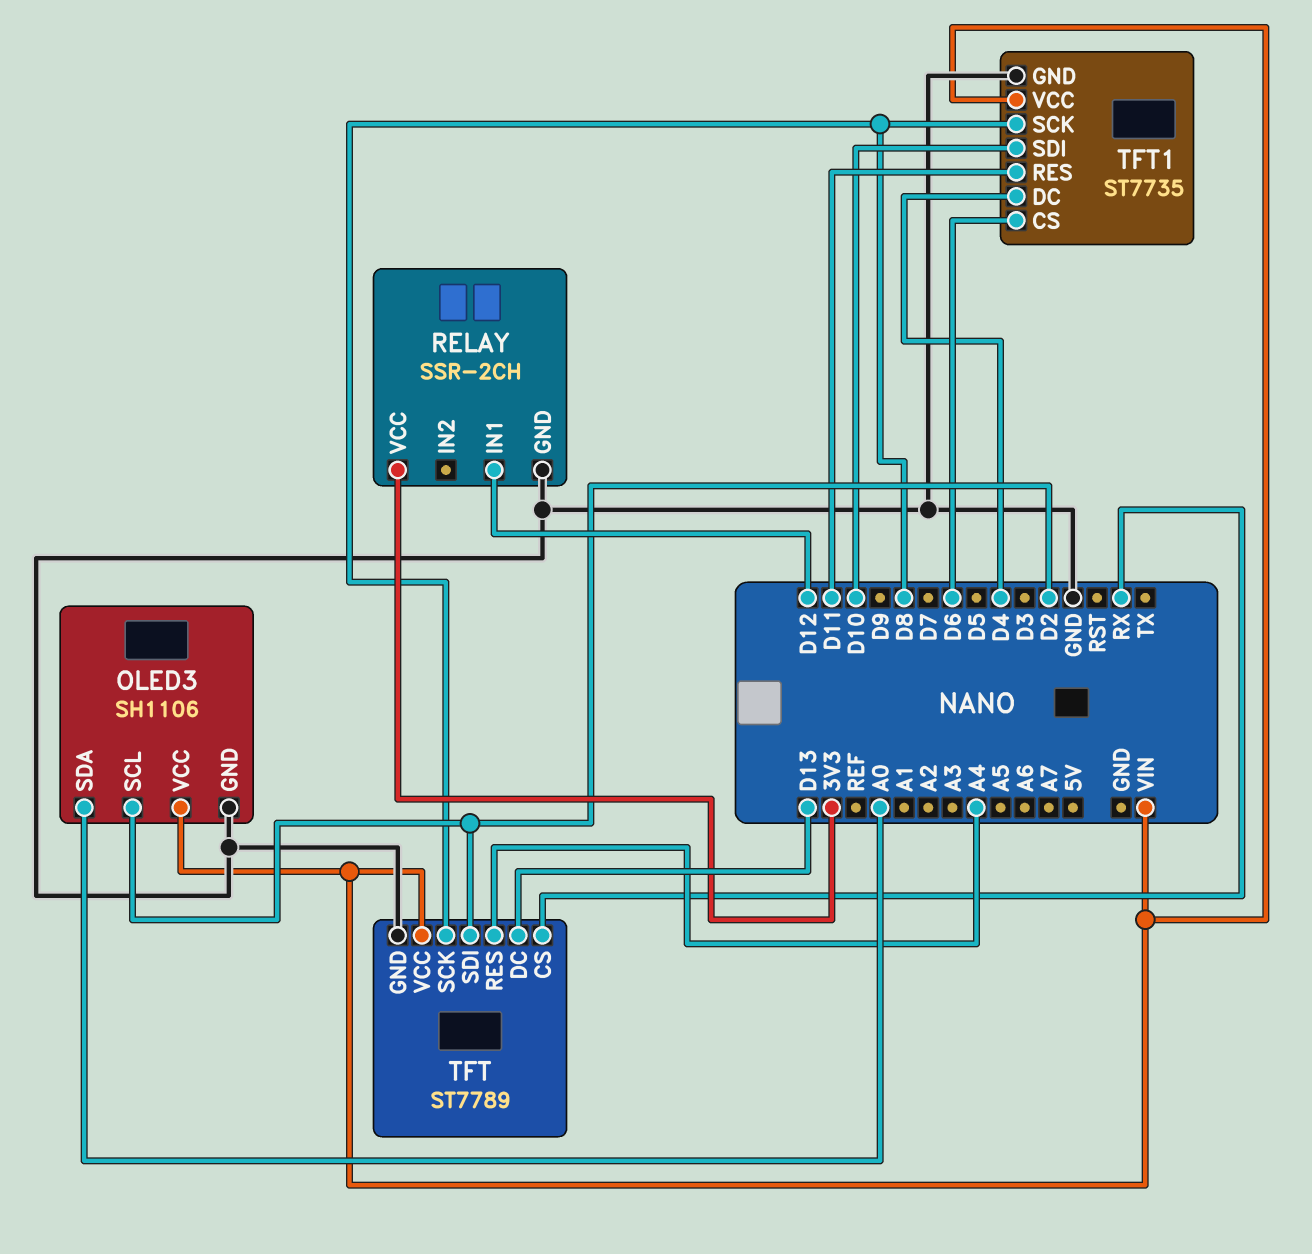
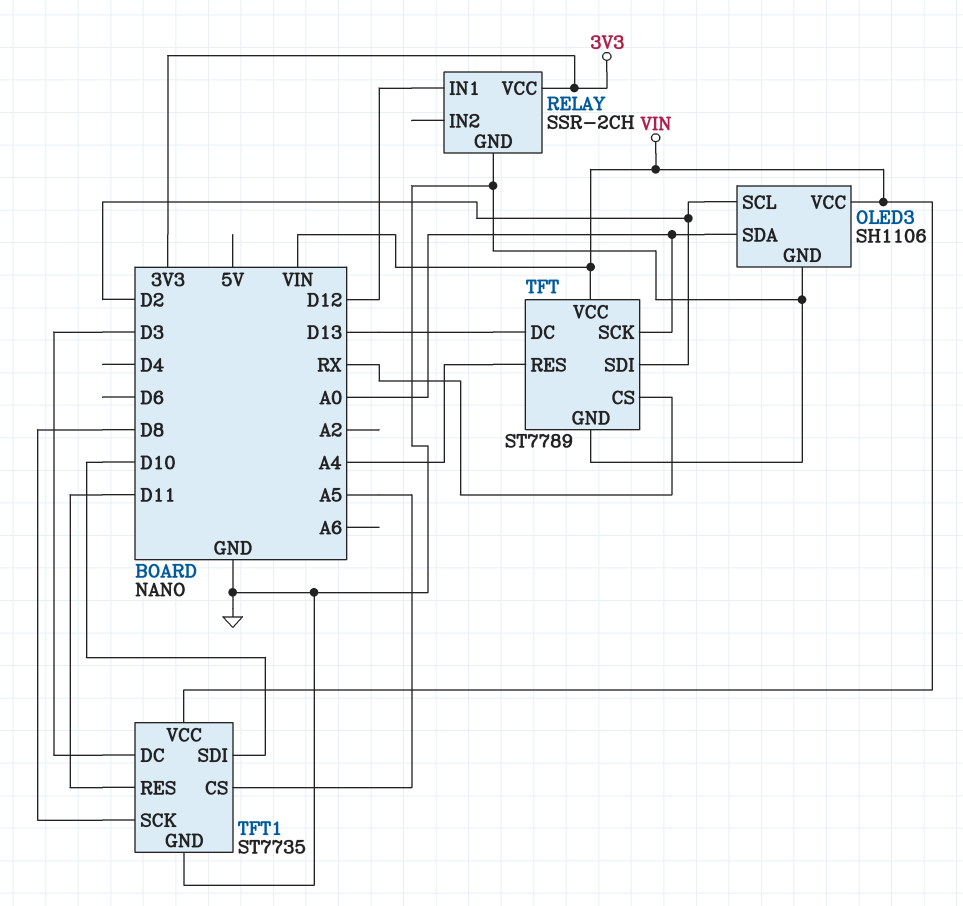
TFT pin SCK: D8 -> A0
TFT1 pin CS: D6 -> A5
TFT1 pin DC: D4 -> D3

